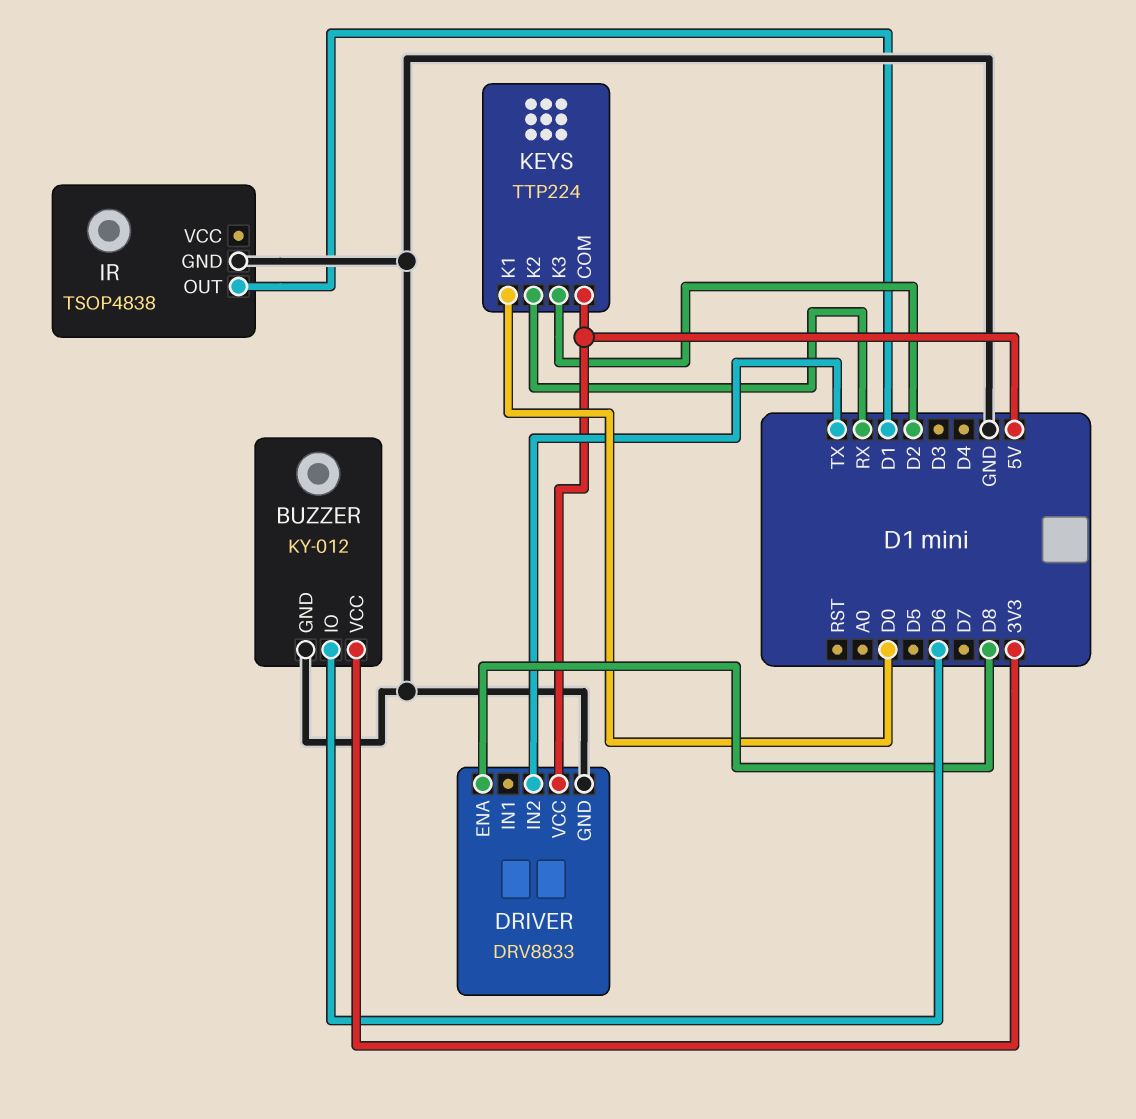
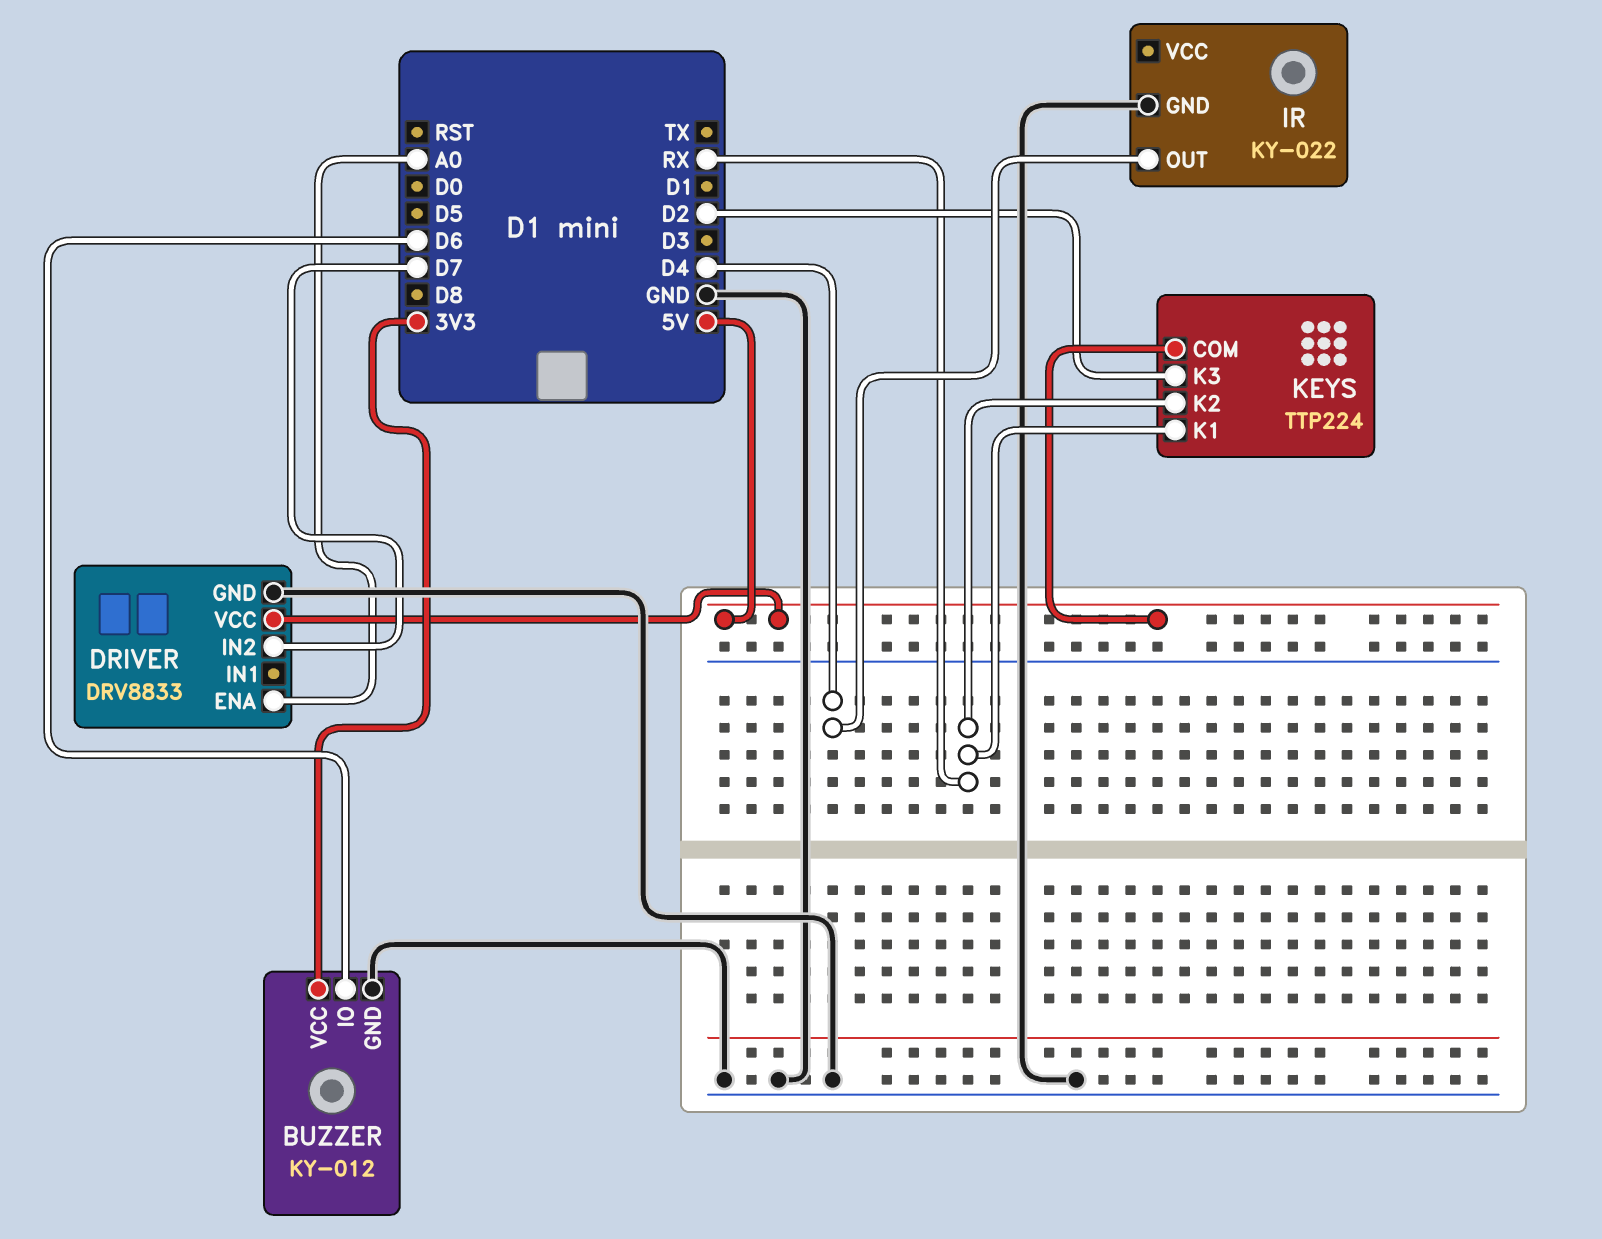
DRIVER pin ENA: D8 -> A0
DRIVER pin IN2: TX -> D7
IR: TSOP4838 -> KY-022
IR pin OUT: D1 -> D4
KEYS pin K1: D0 -> RX

